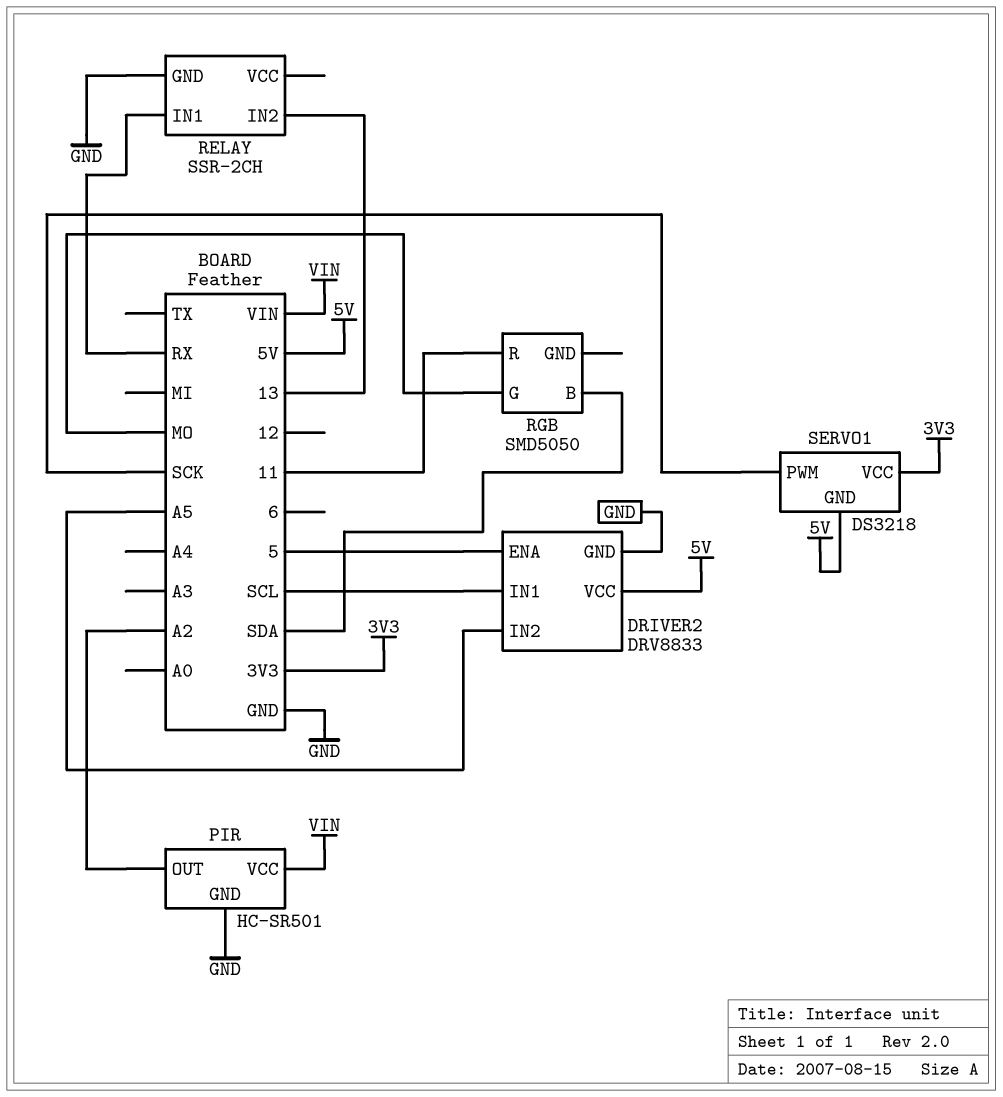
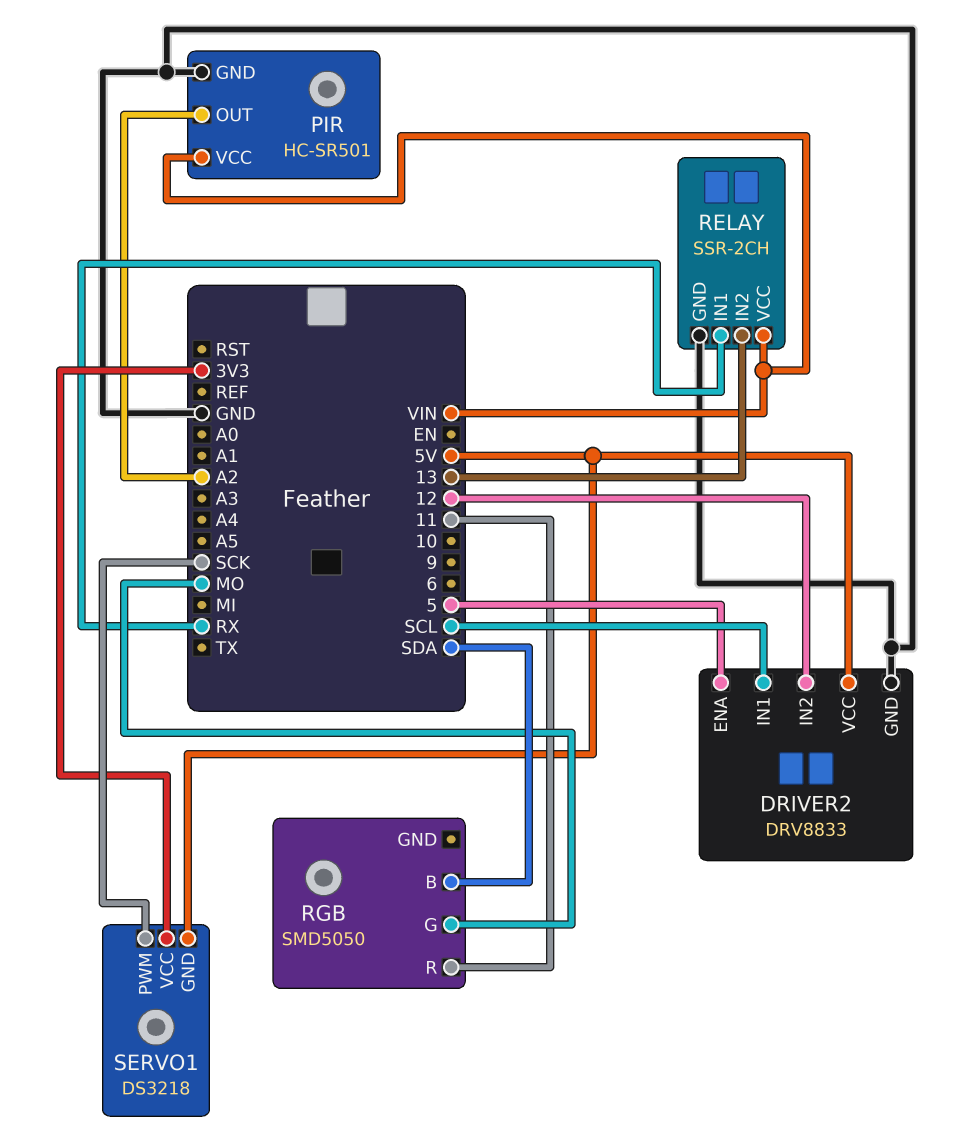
DRIVER2 pin IN2: A5 -> 12
RELAY pin VCC: none -> VIN

